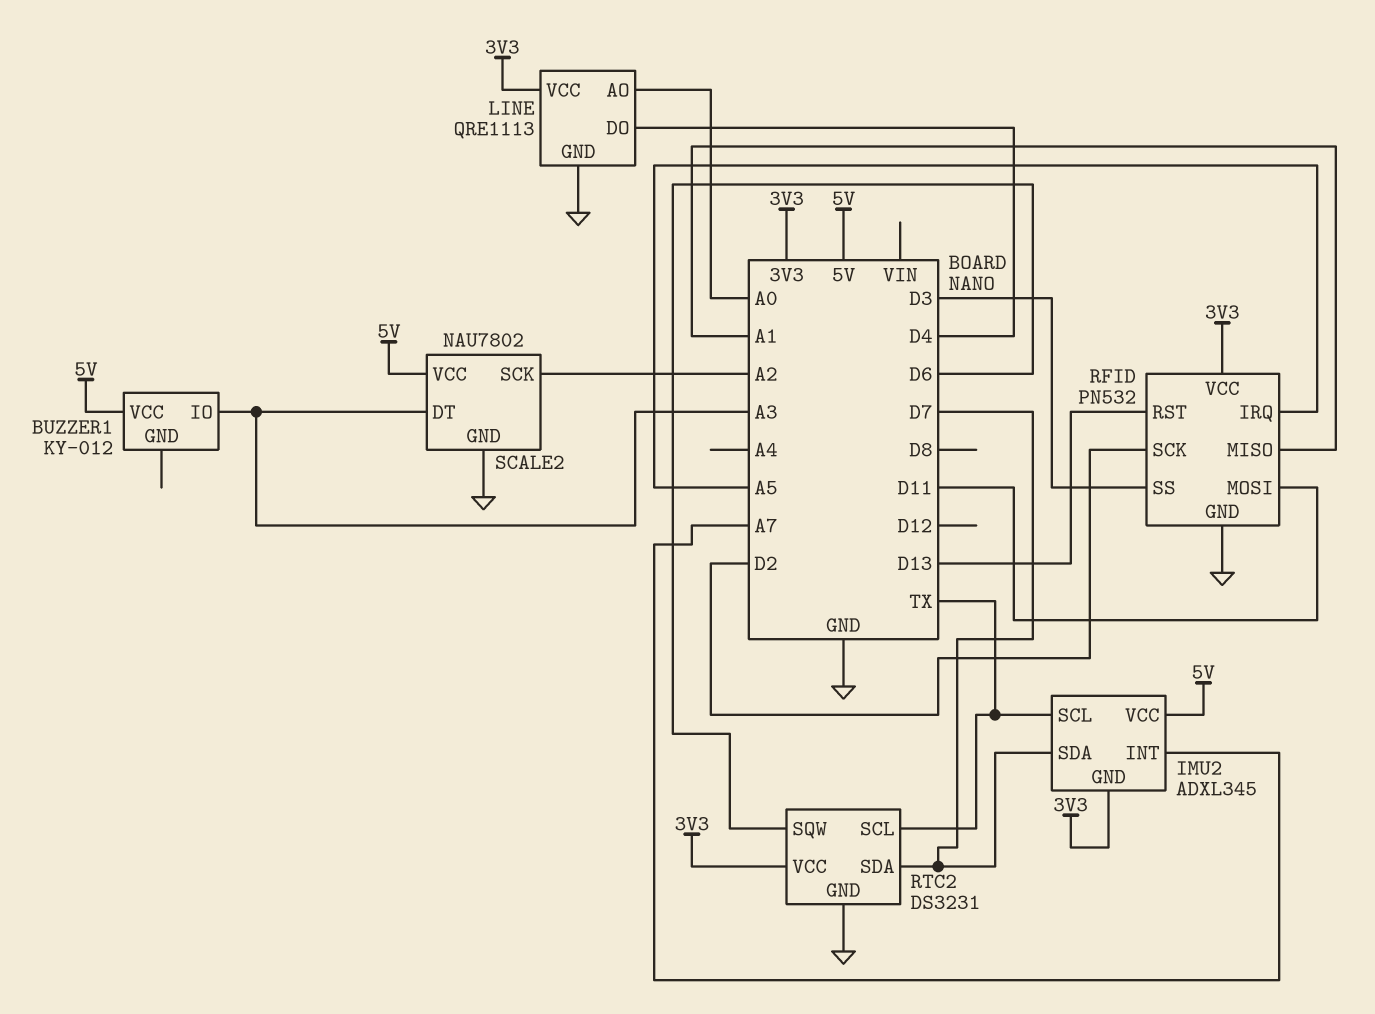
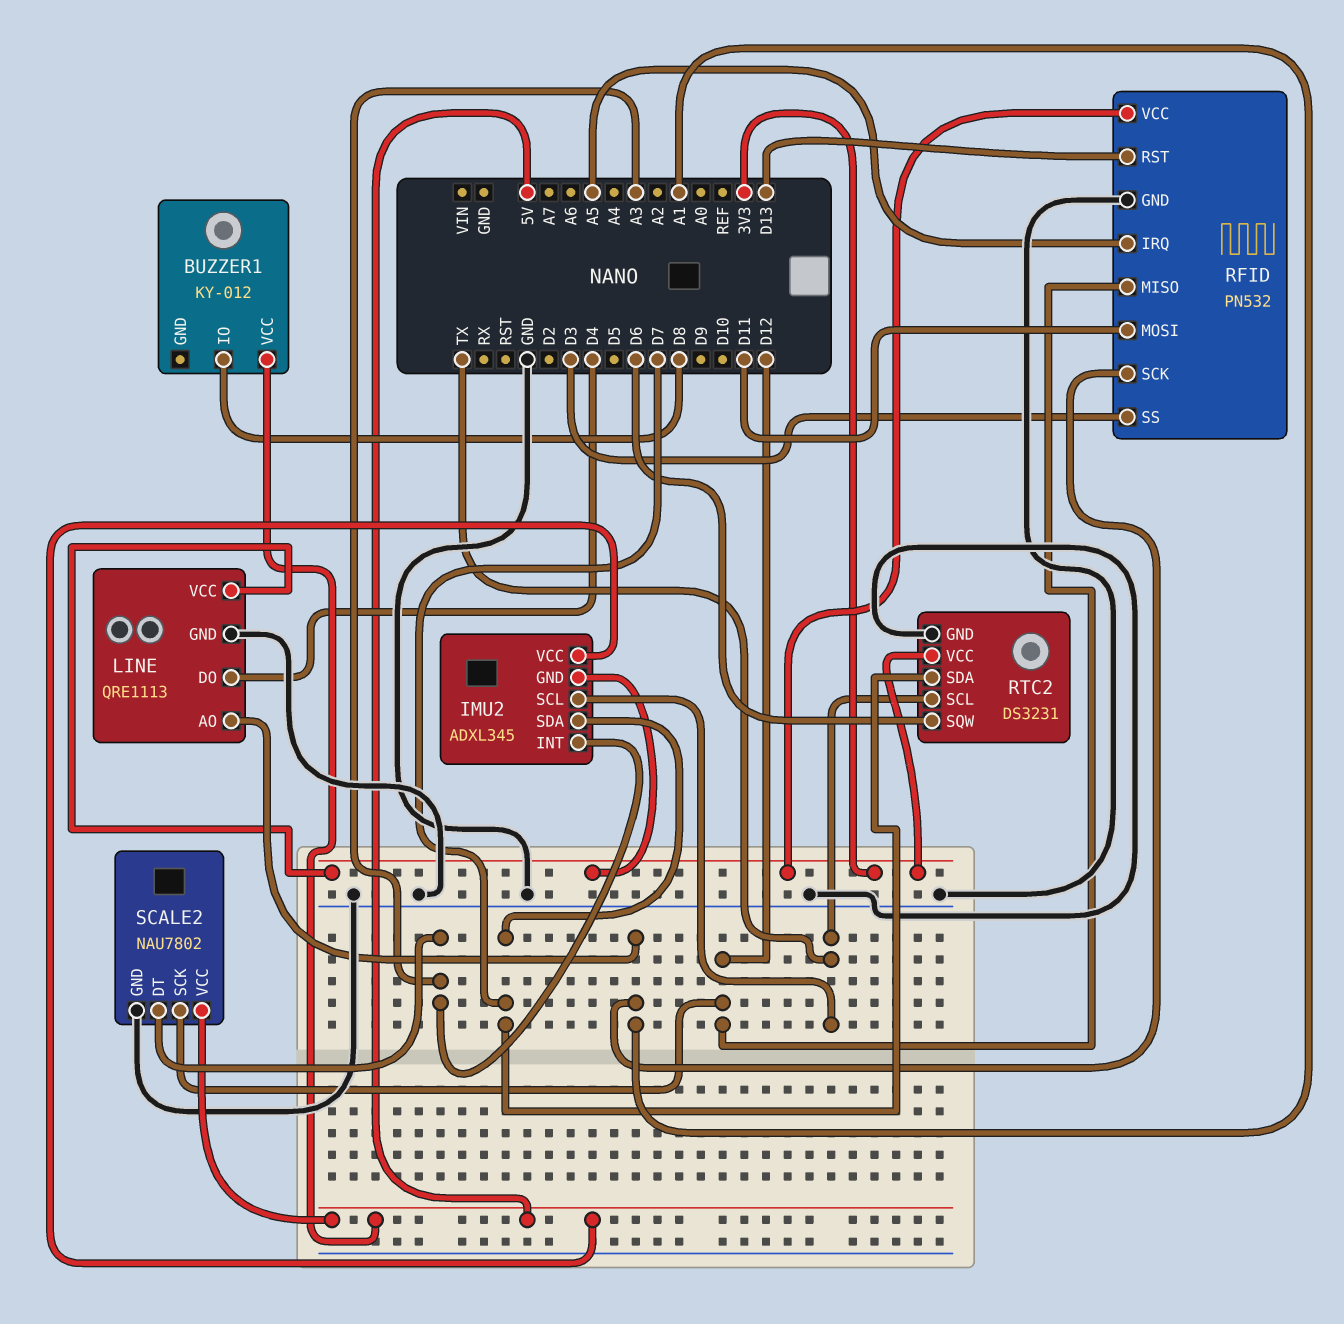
BUZZER1 pin IO: A3 -> D8
IMU2 pin INT: A7 -> A3
LINE pin AO: A0 -> A1
RFID pin MISO: A1 -> D12
RFID pin SCK: D2 -> A1
SCALE2 pin SCK: A2 -> D12

